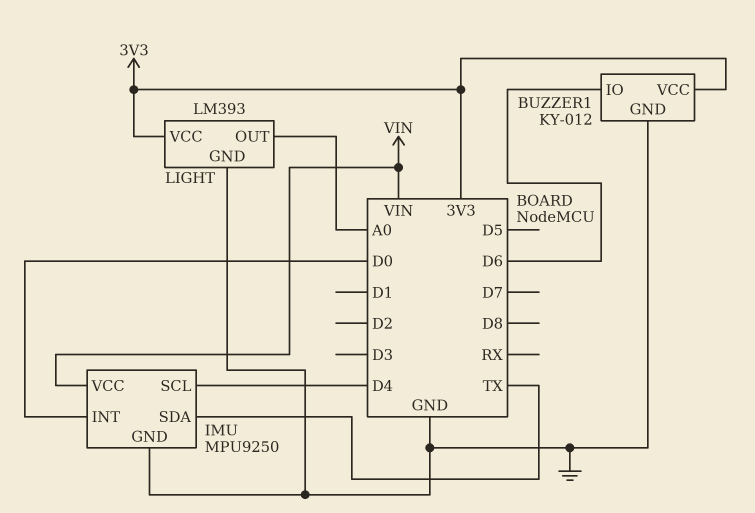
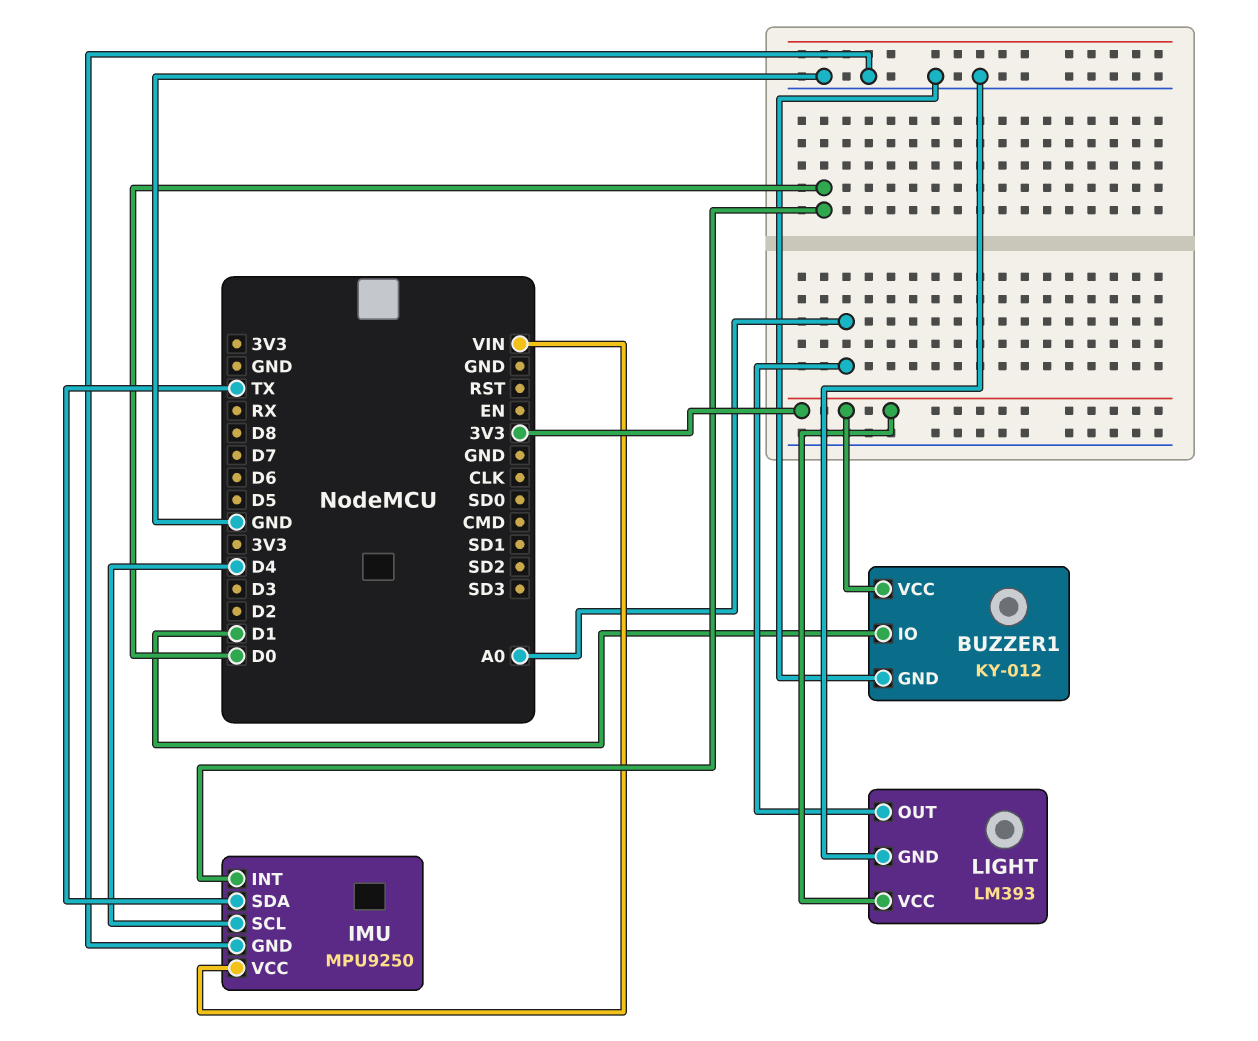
BUZZER1 pin IO: D6 -> D1

